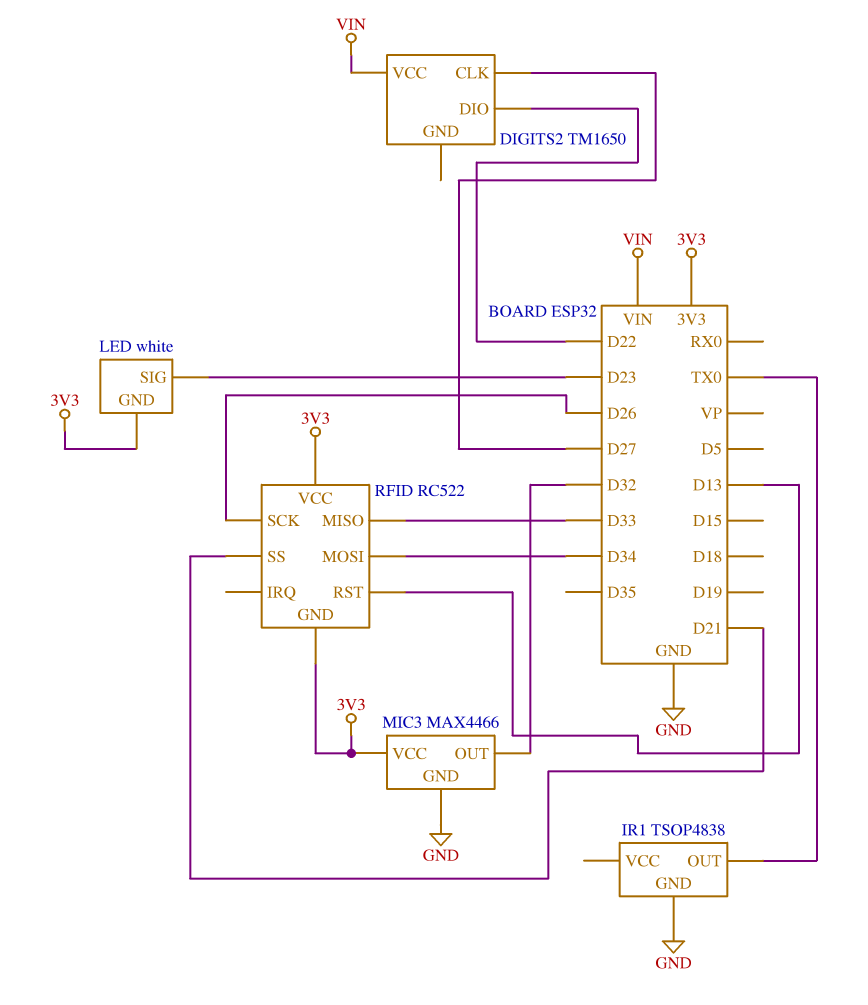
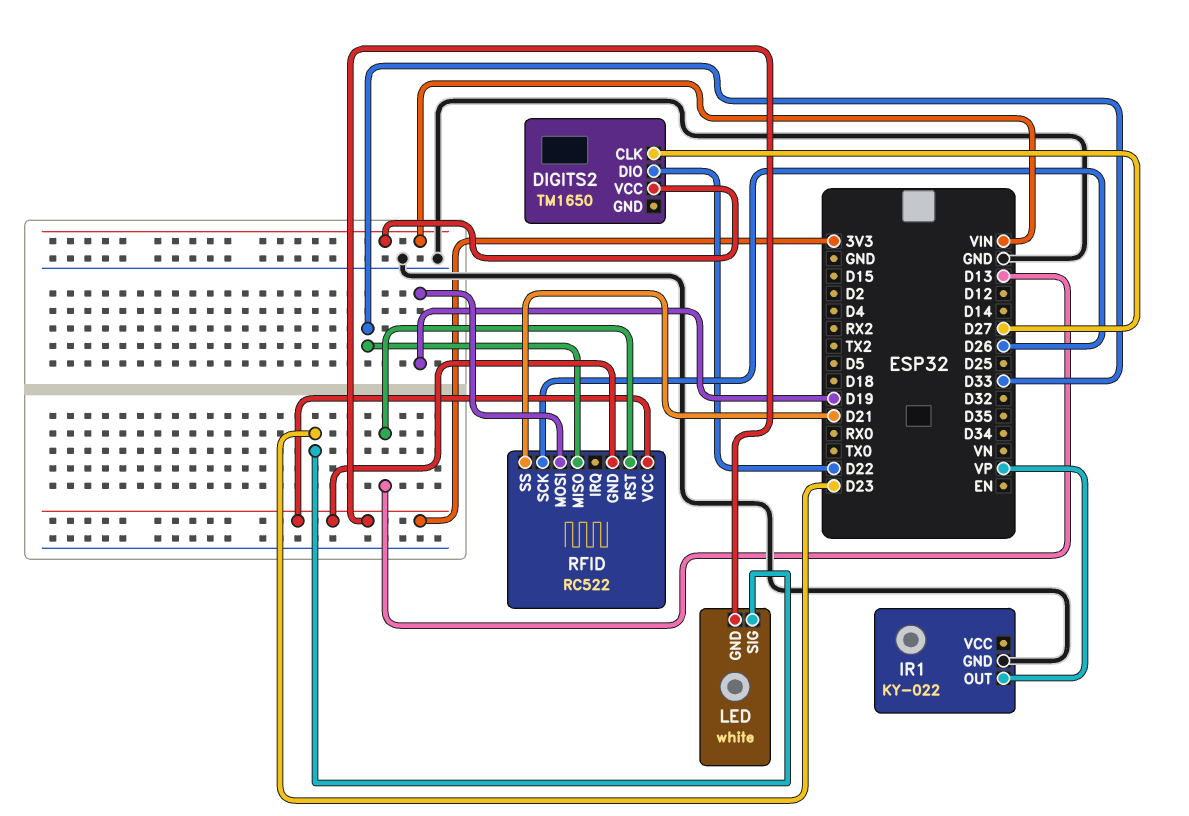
IR1: TSOP4838 -> KY-022
IR1 pin OUT: TX0 -> VP
MIC3: MAX4466 -> none
MIC3 pin GND: GND -> none
MIC3 pin OUT: D32 -> none
MIC3 pin VCC: 3V3 -> none
RFID pin MOSI: D34 -> D19

